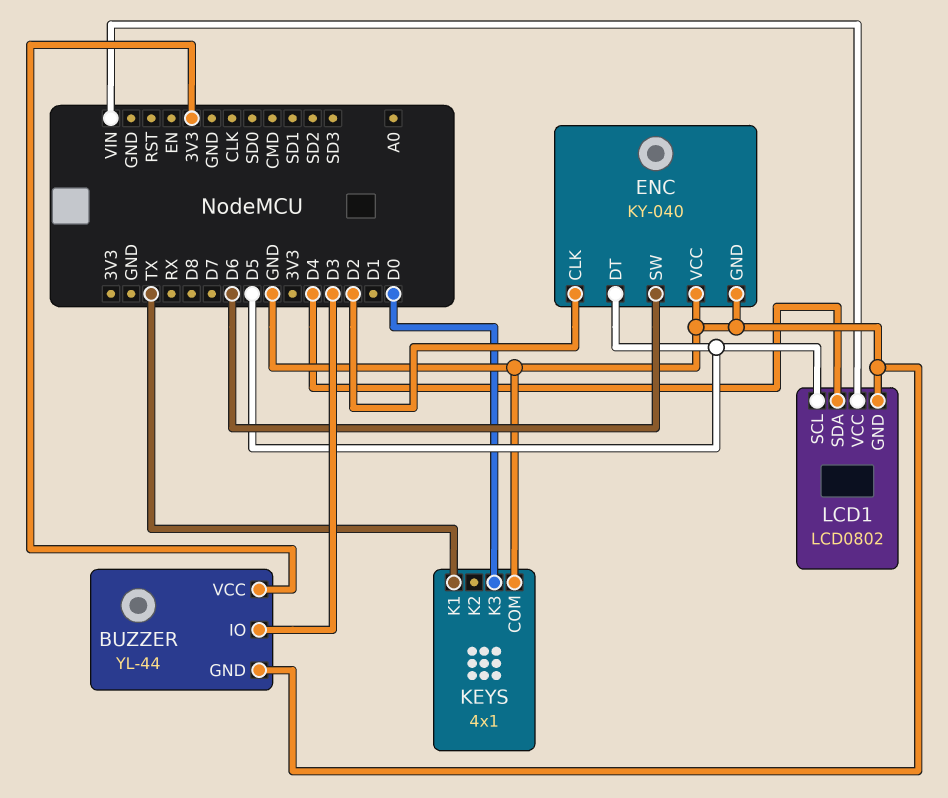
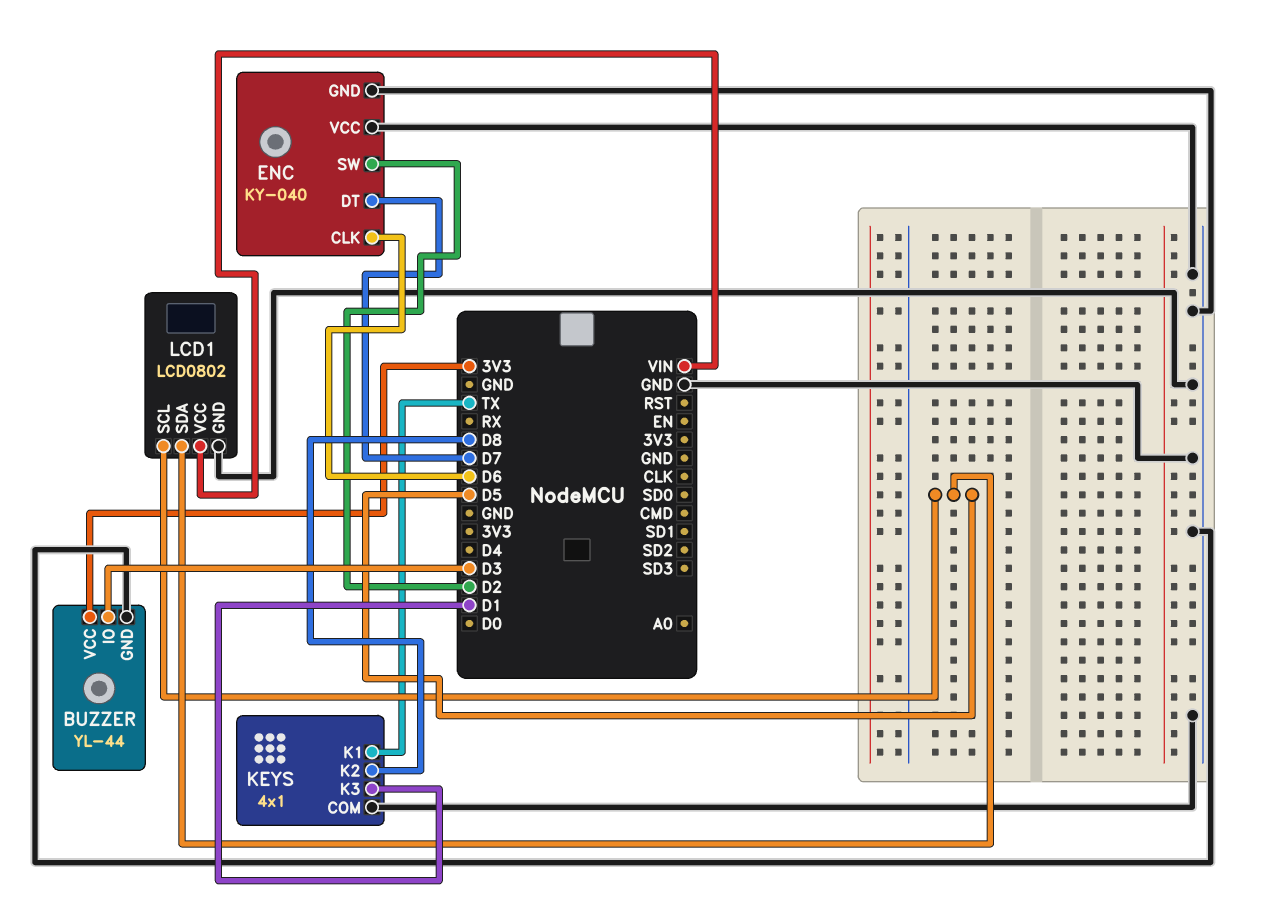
ENC pin CLK: D2 -> D6
ENC pin DT: D5 -> D7
ENC pin SW: D6 -> D2
KEYS pin K2: none -> D8
KEYS pin K3: D0 -> D1
LCD1 pin SDA: D4 -> D5

